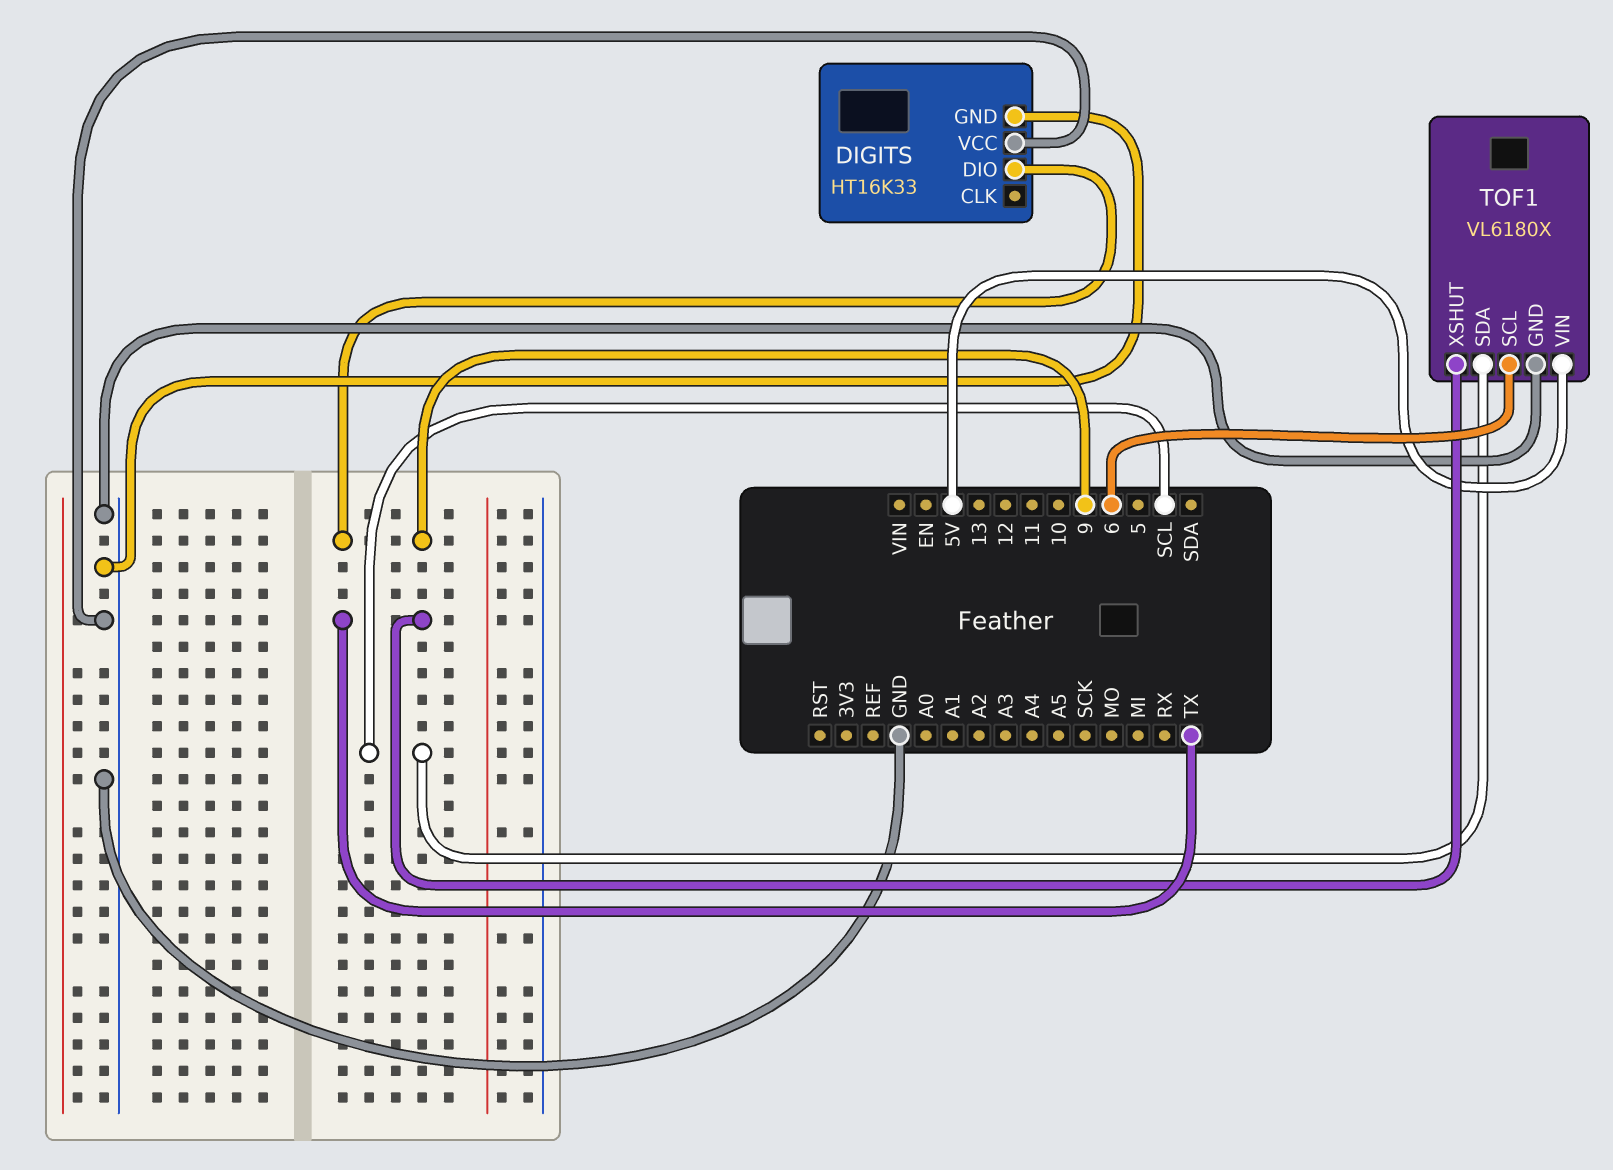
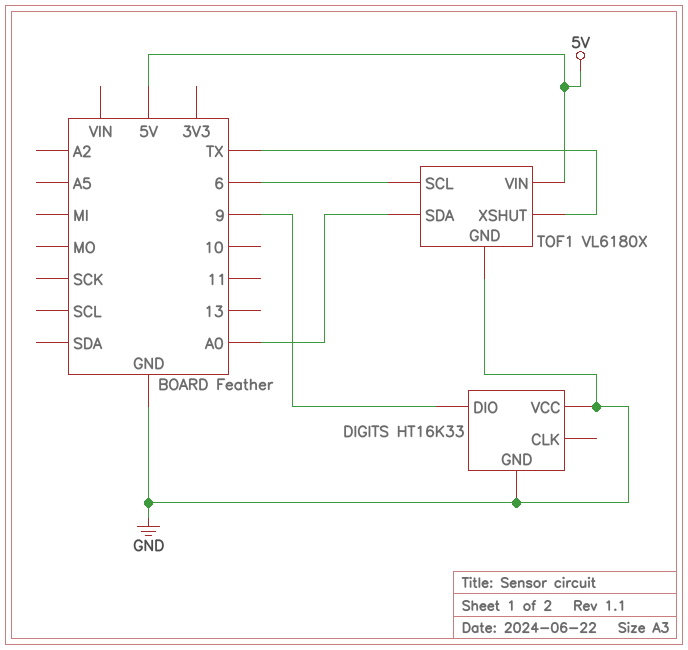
TOF1 pin SDA: SCL -> A0

